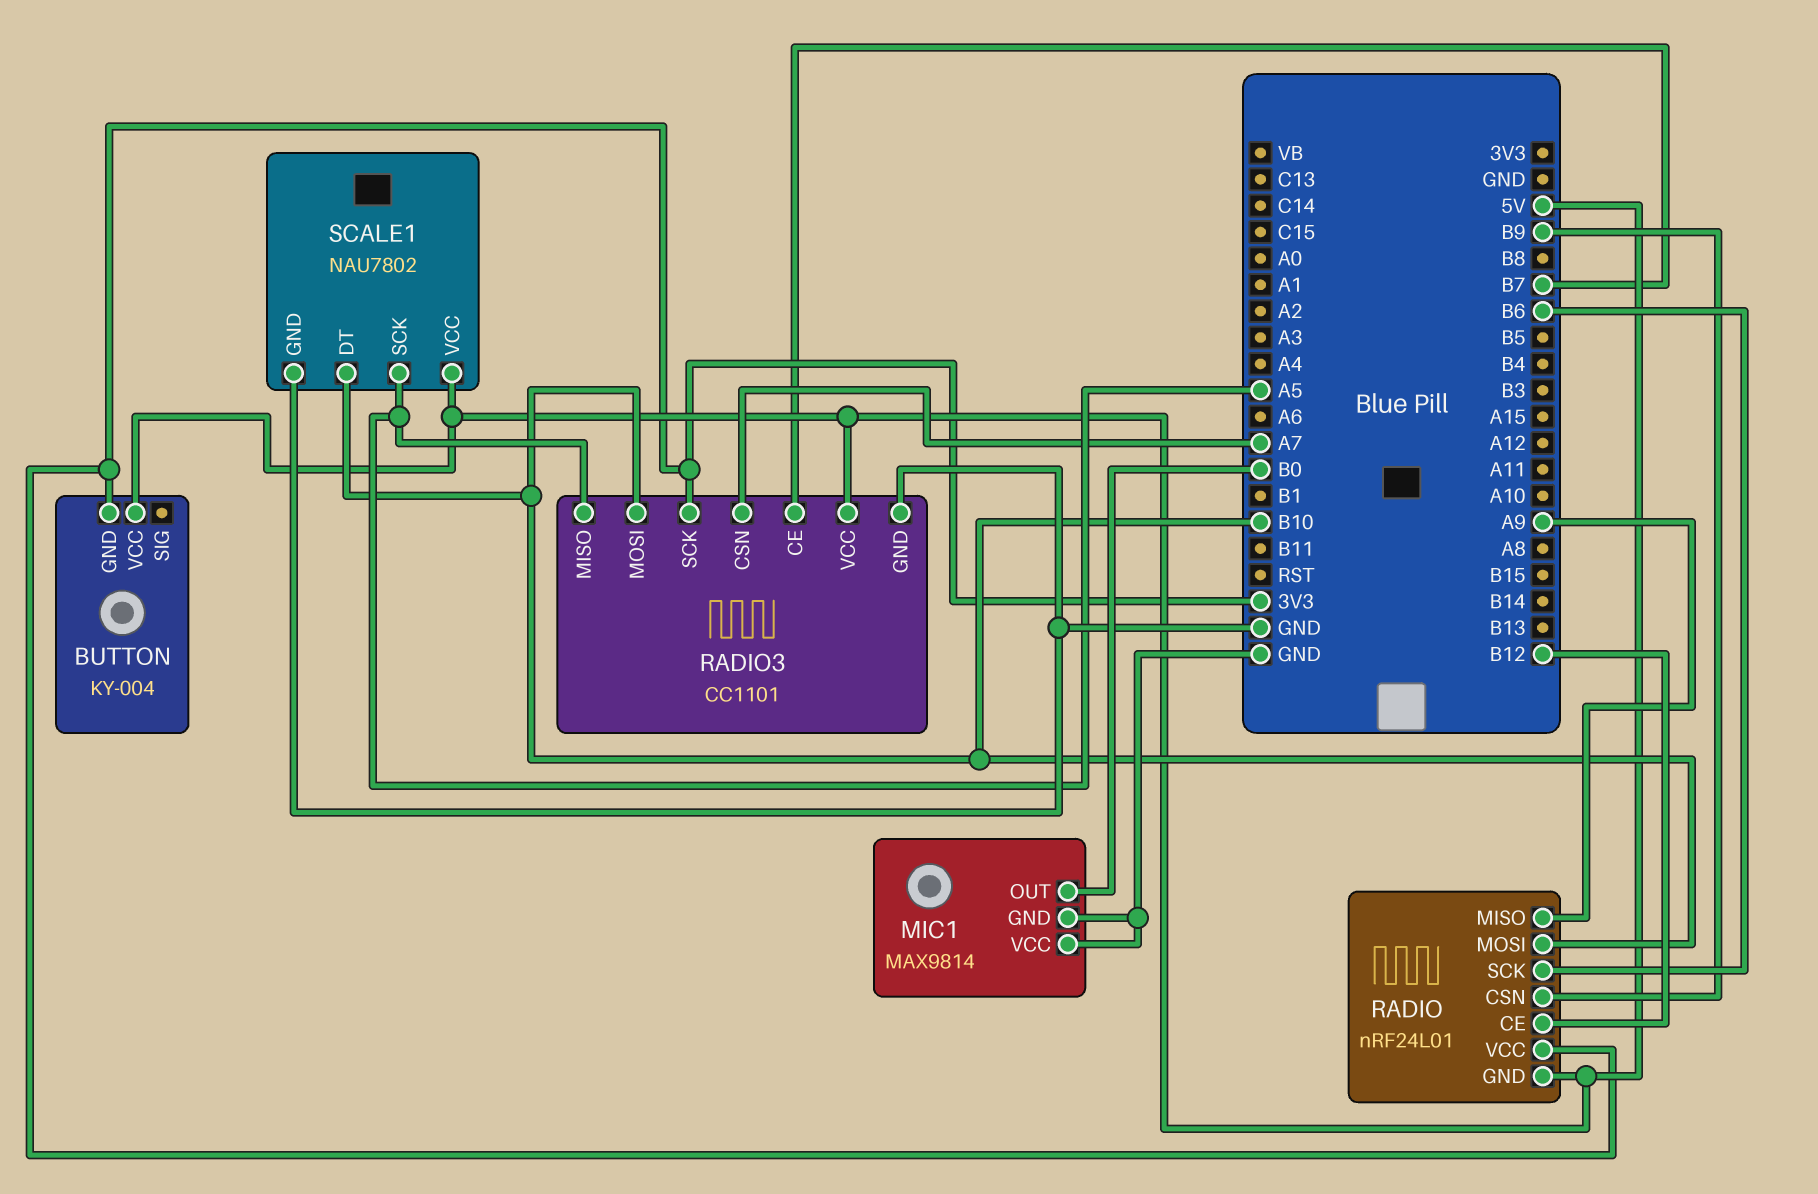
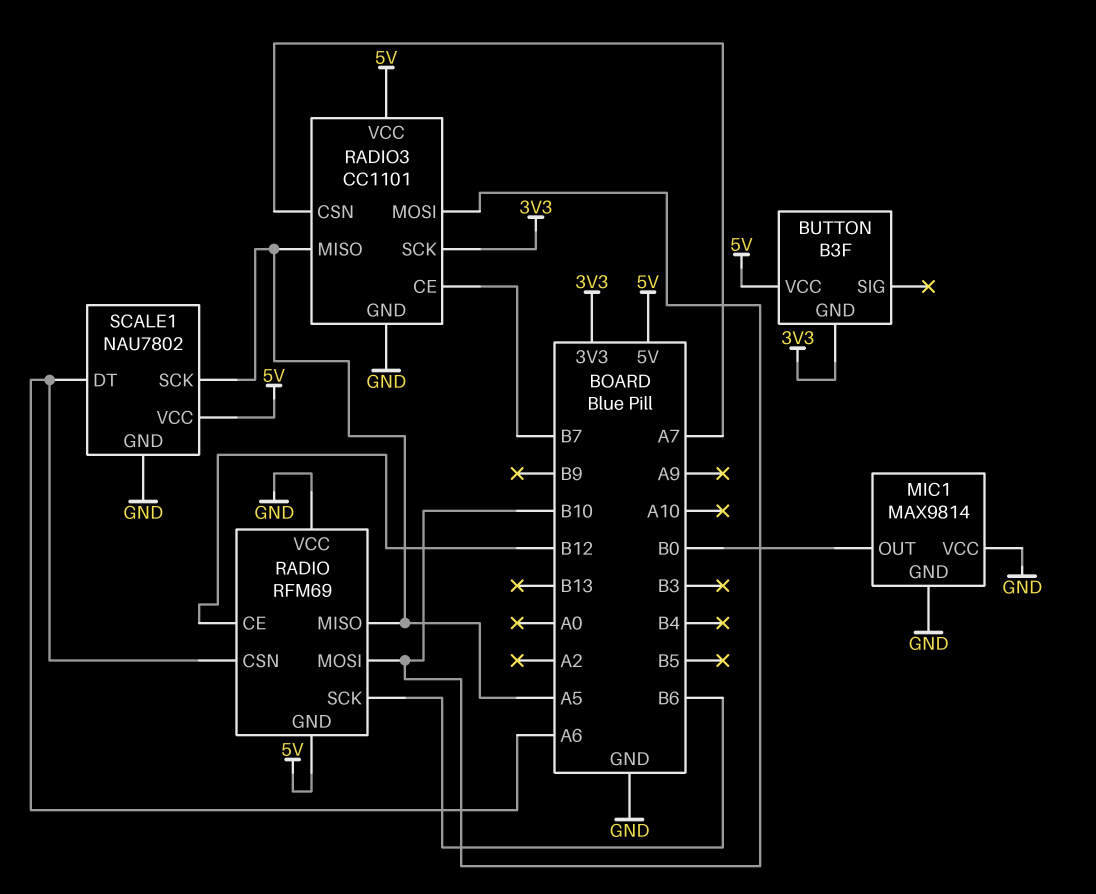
BUTTON: KY-004 -> B3F
RADIO: nRF24L01 -> RFM69
RADIO pin CSN: B9 -> A6
RADIO pin MISO: A9 -> A5
RADIO pin VCC: 3V3 -> GND
SCALE1 pin DT: B10 -> A6

